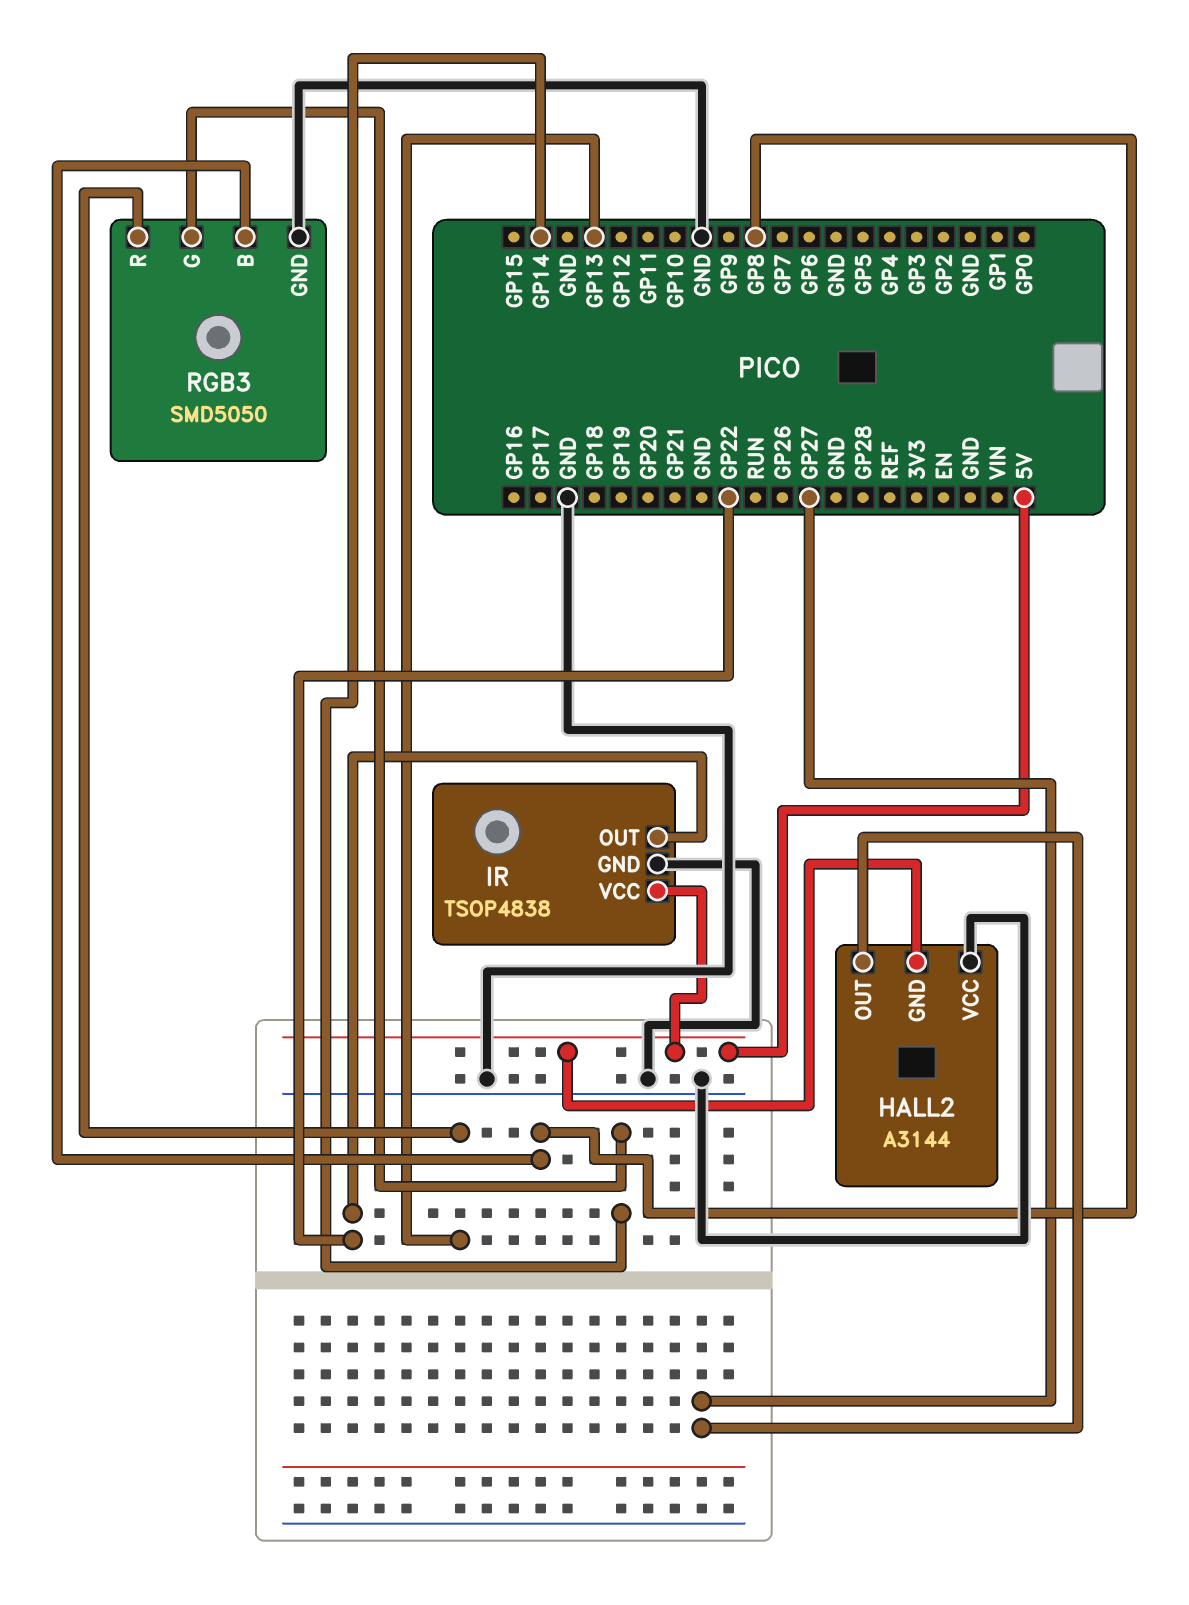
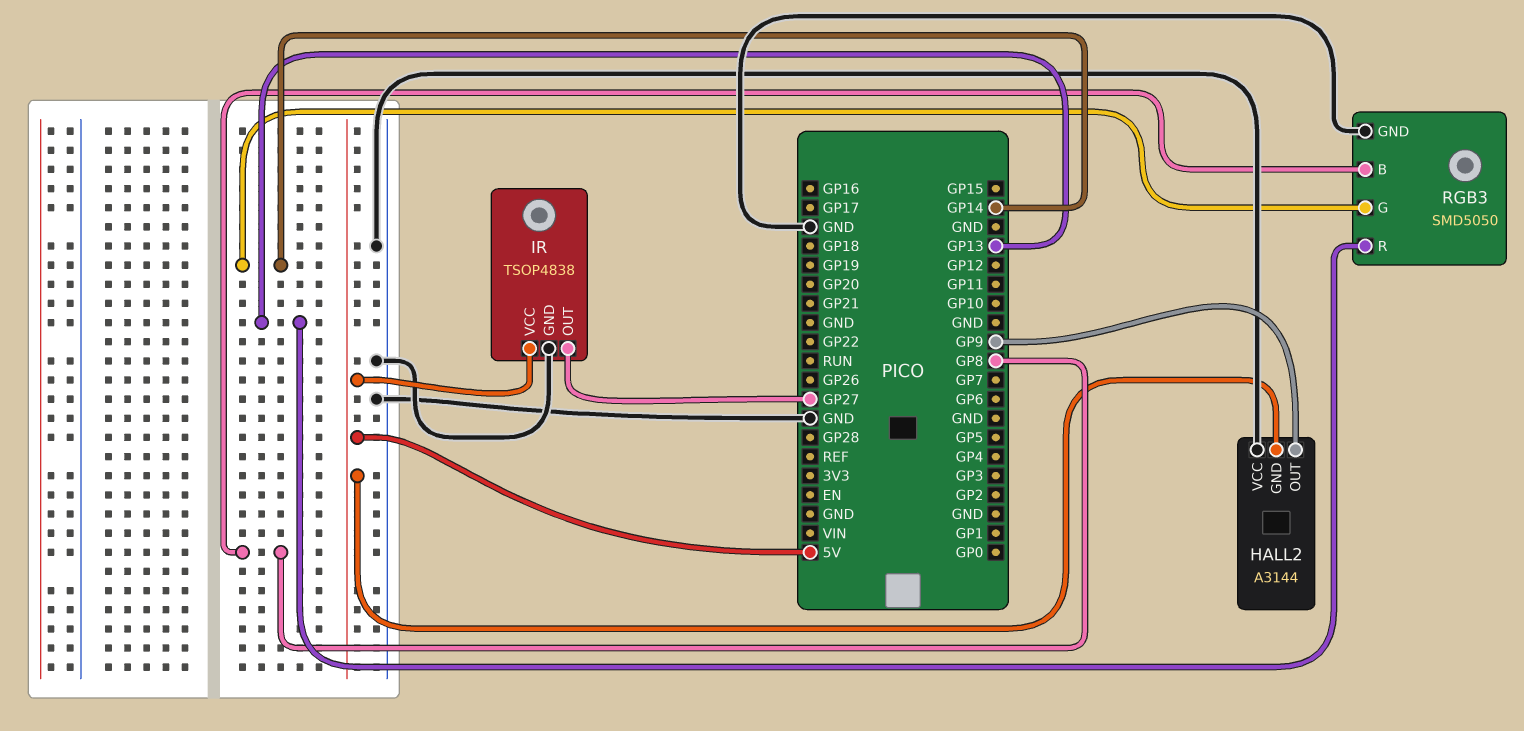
HALL2 pin OUT: GP27 -> GP9
IR pin OUT: GP22 -> GP27

